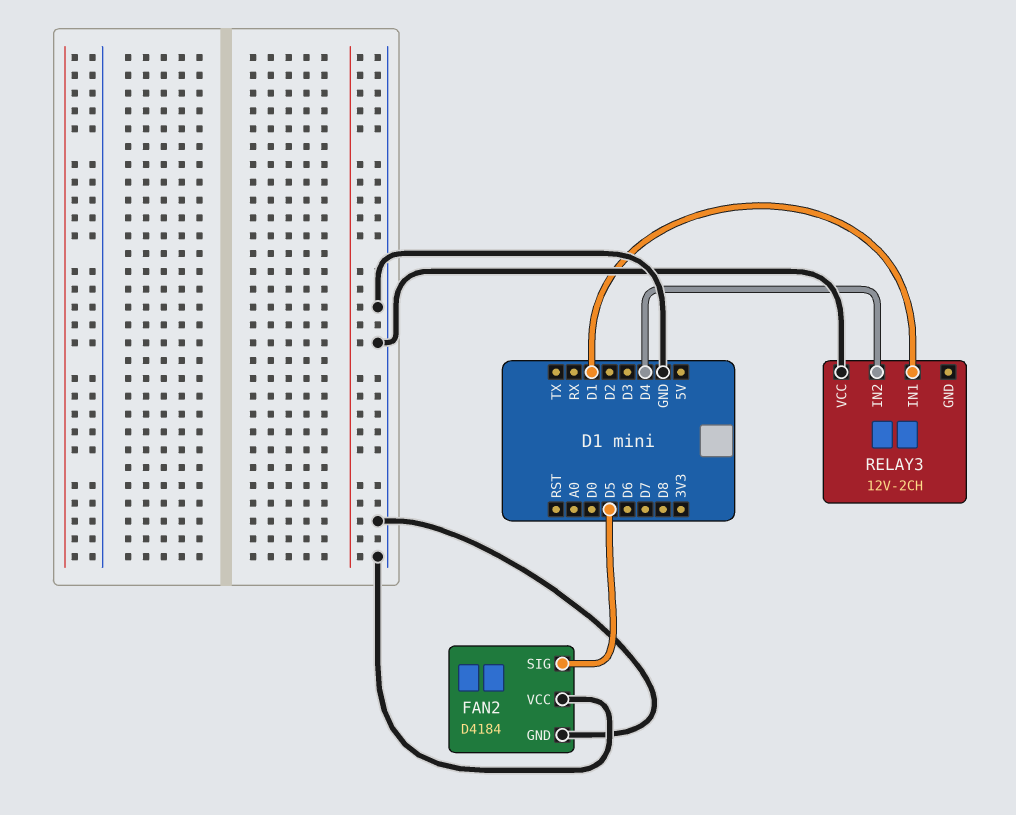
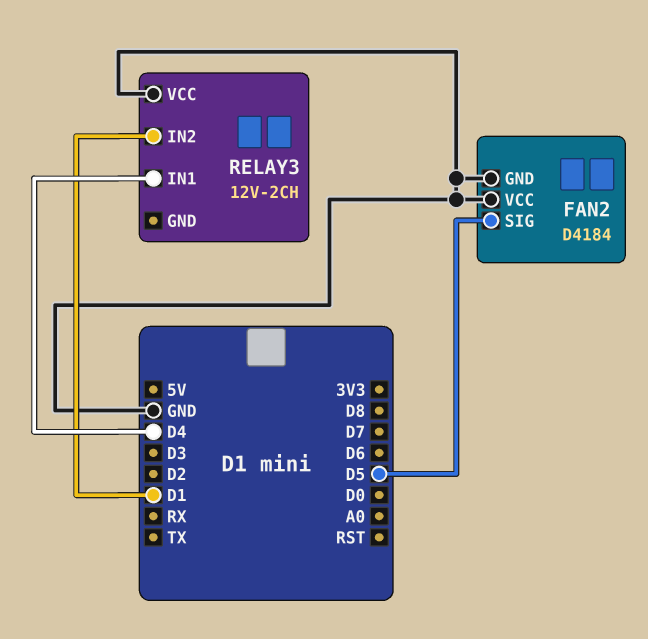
RELAY3 pin IN1: D1 -> D4
RELAY3 pin IN2: D4 -> D1

